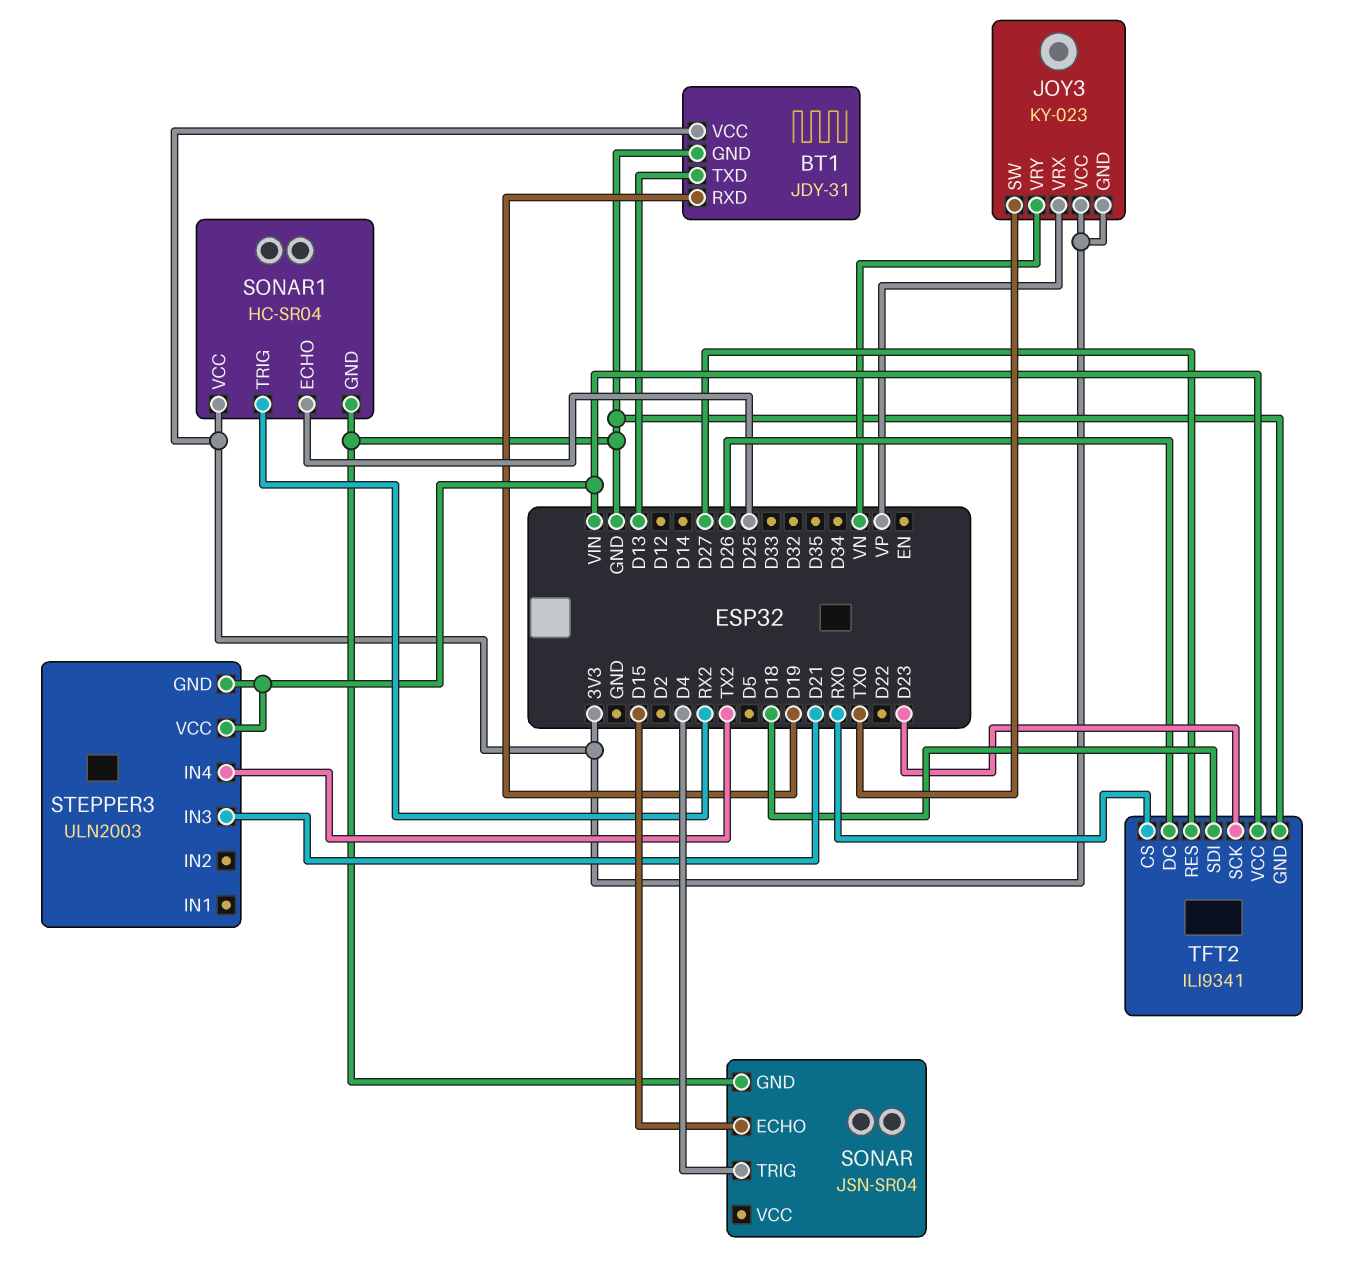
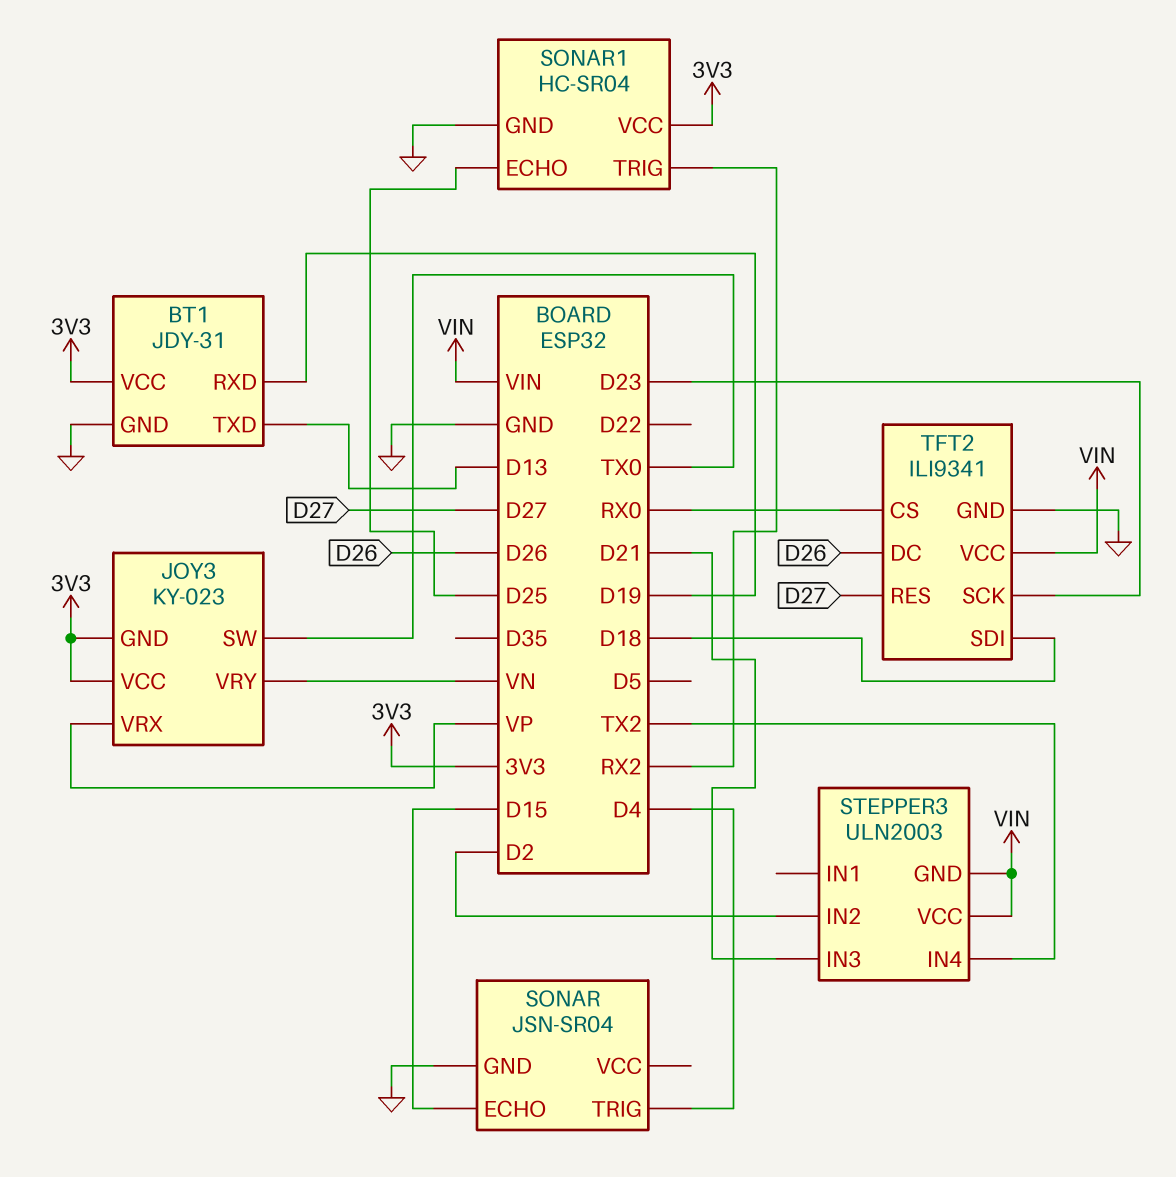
STEPPER3 pin IN2: none -> D2

